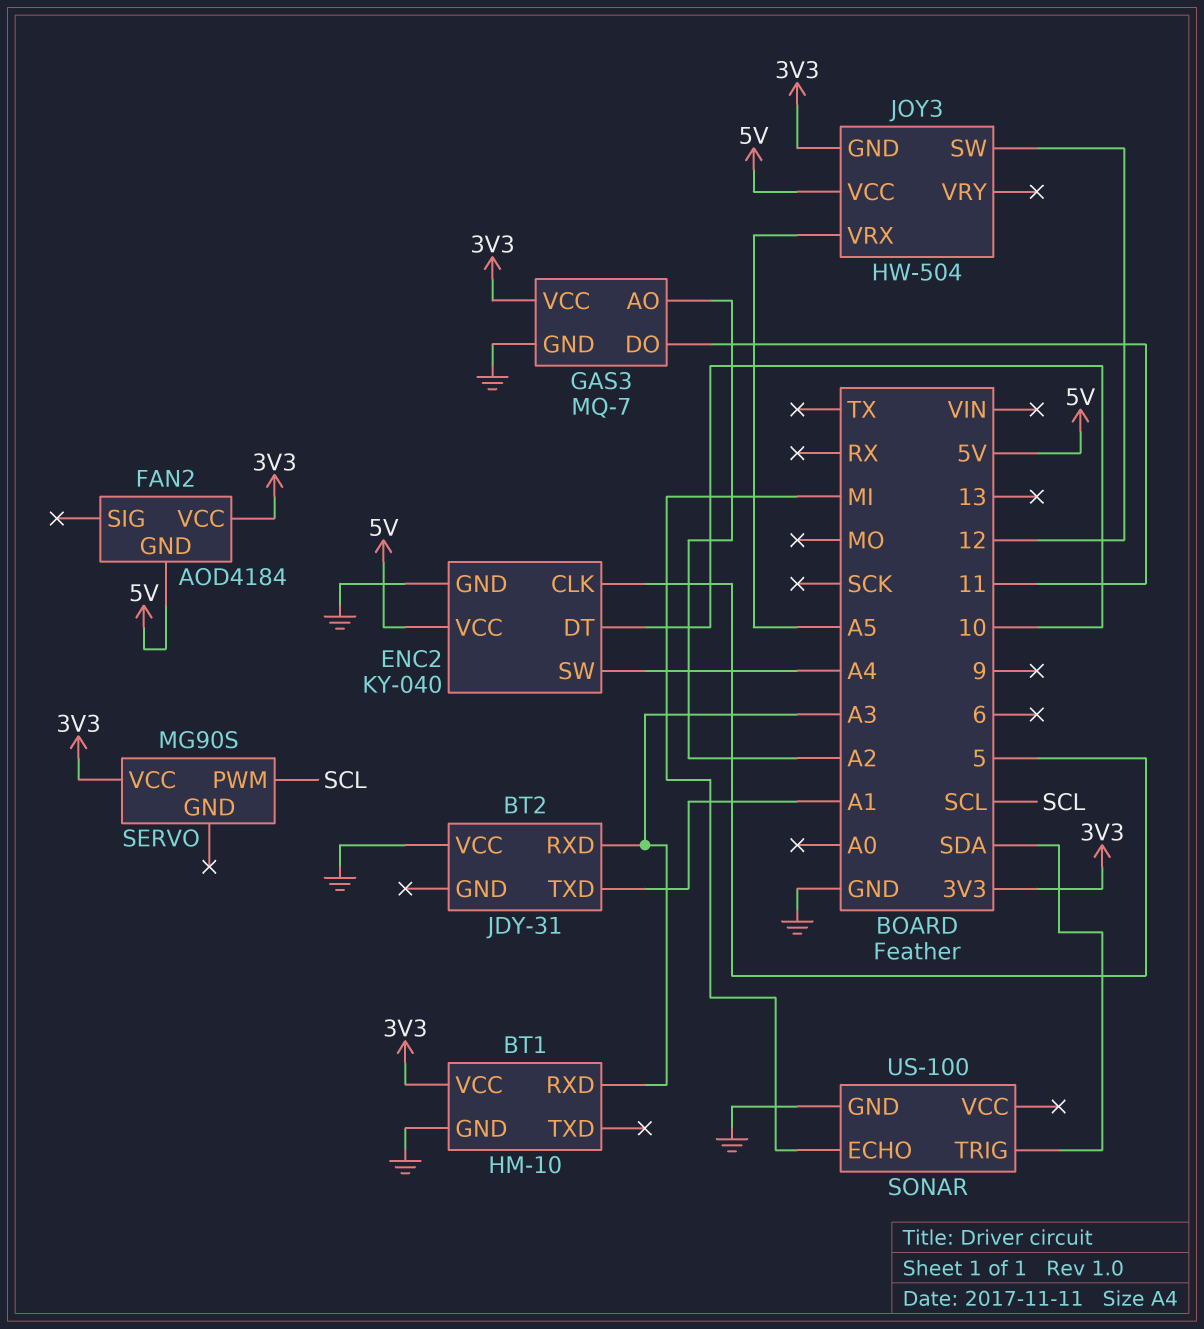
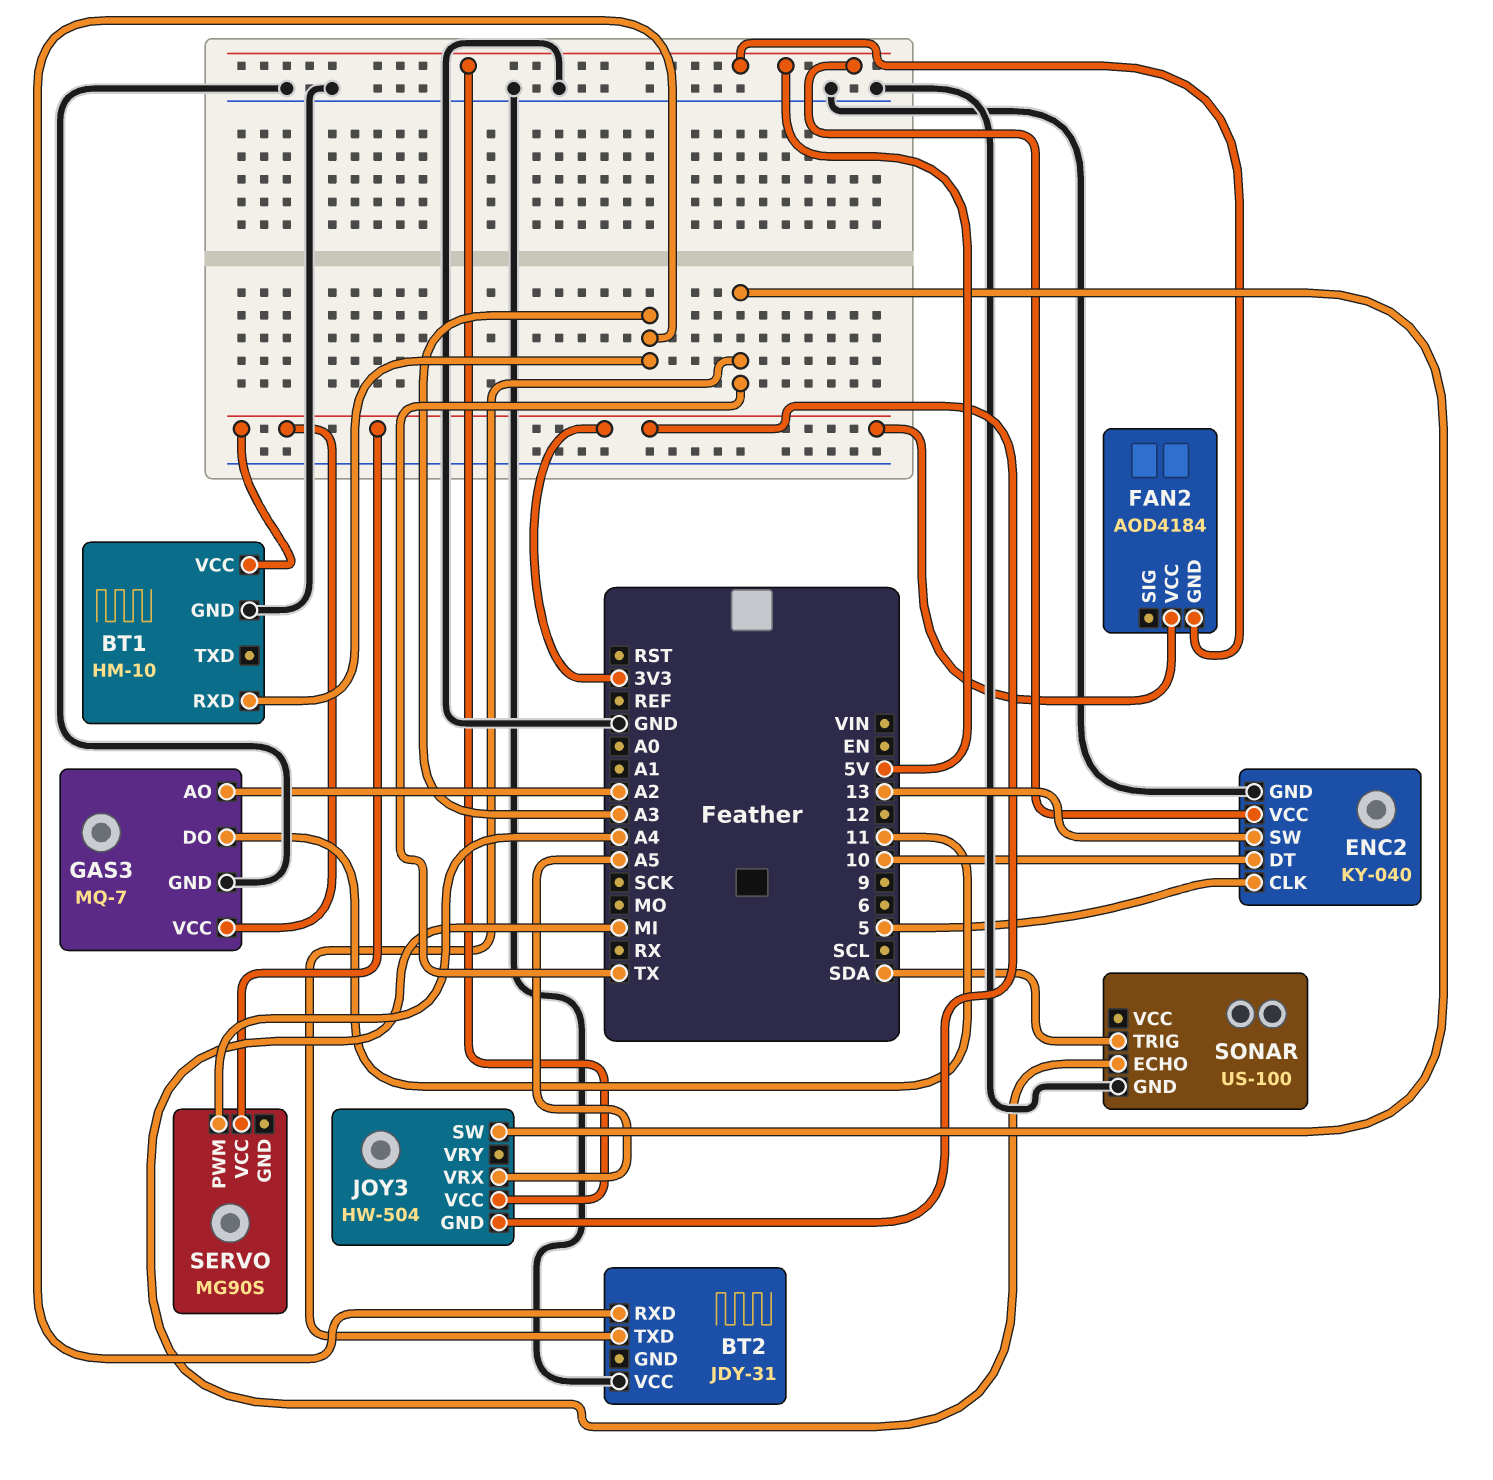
BT2 pin TXD: A1 -> TX
ENC2 pin SW: A4 -> 13
JOY3 pin SW: 12 -> TX
SERVO pin PWM: SCL -> A4

